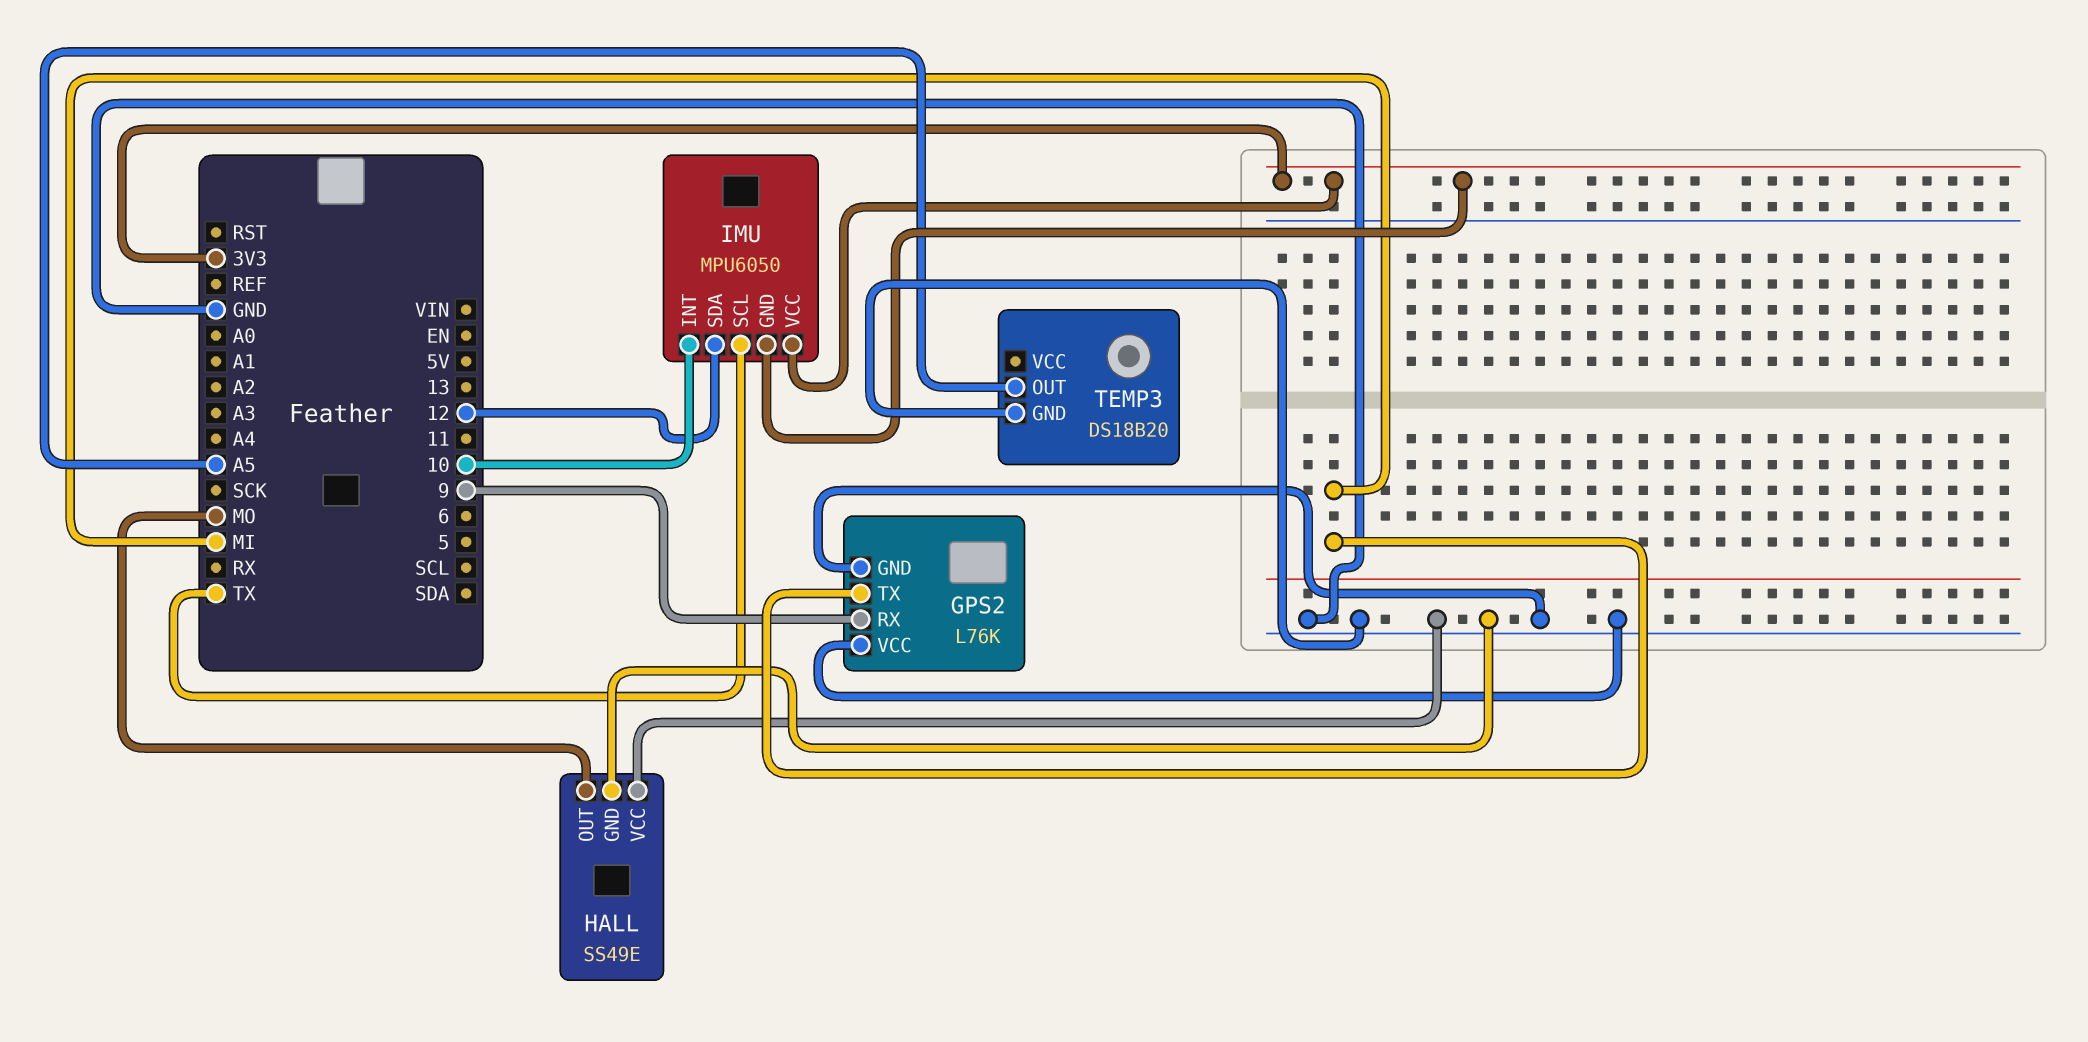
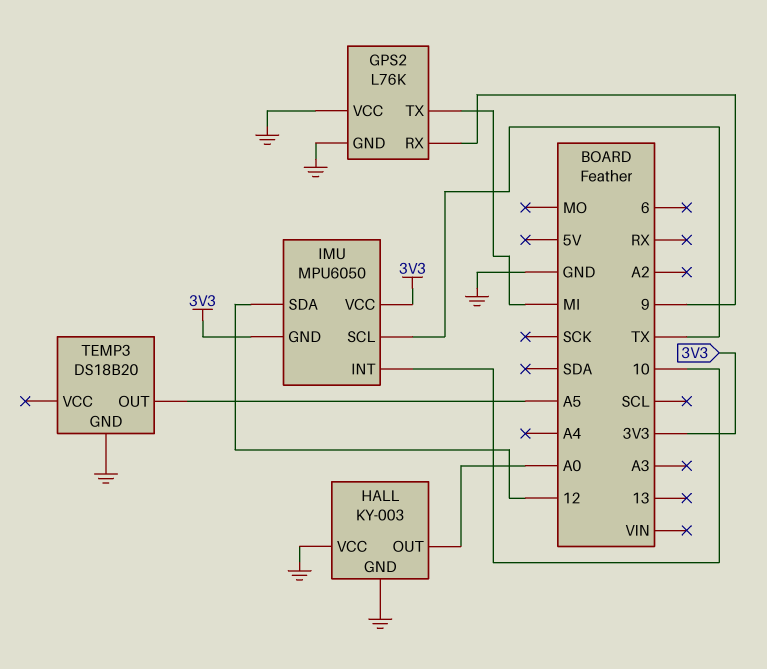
HALL: SS49E -> KY-003
HALL pin OUT: MO -> A0

